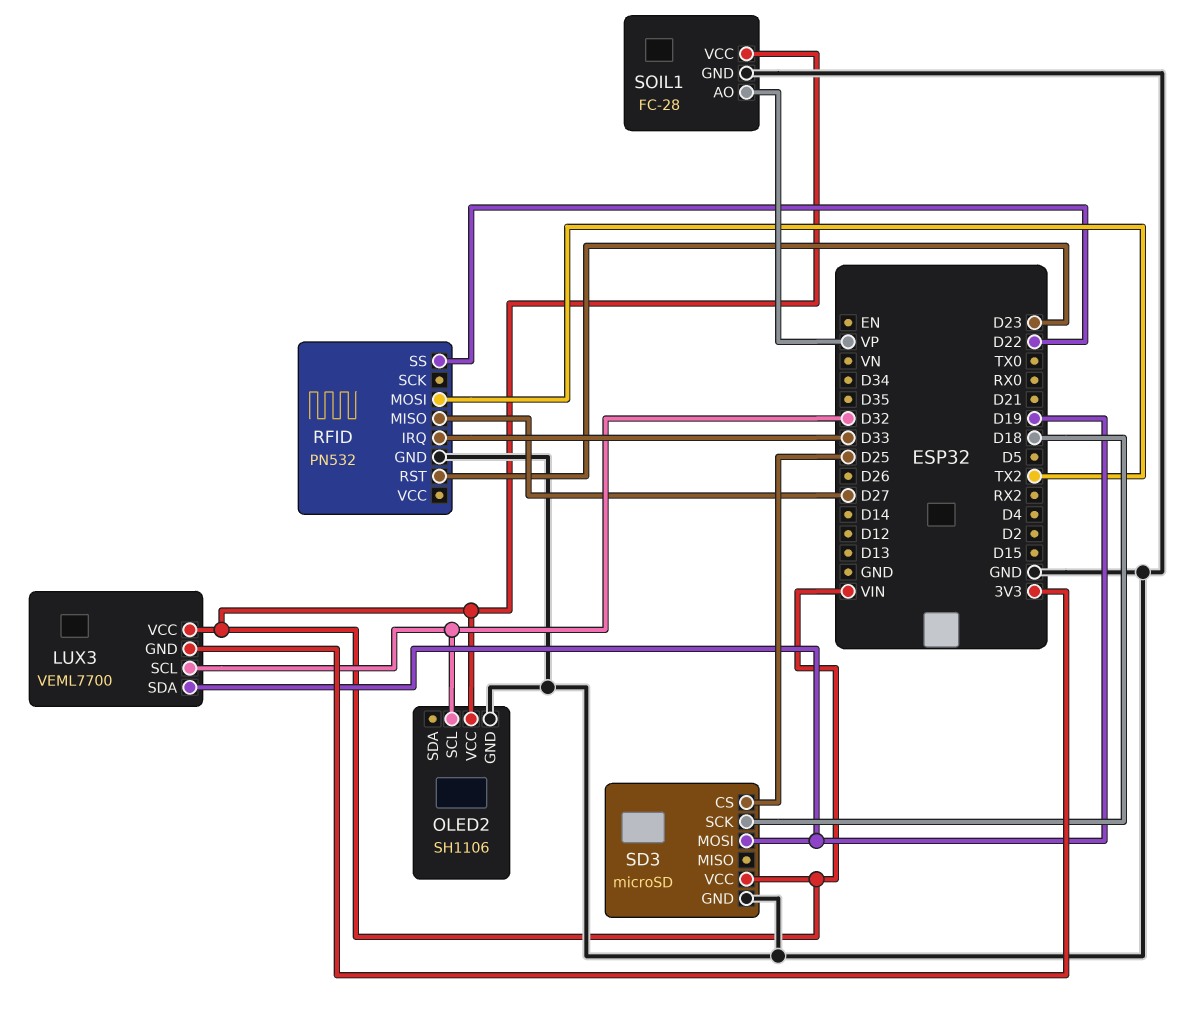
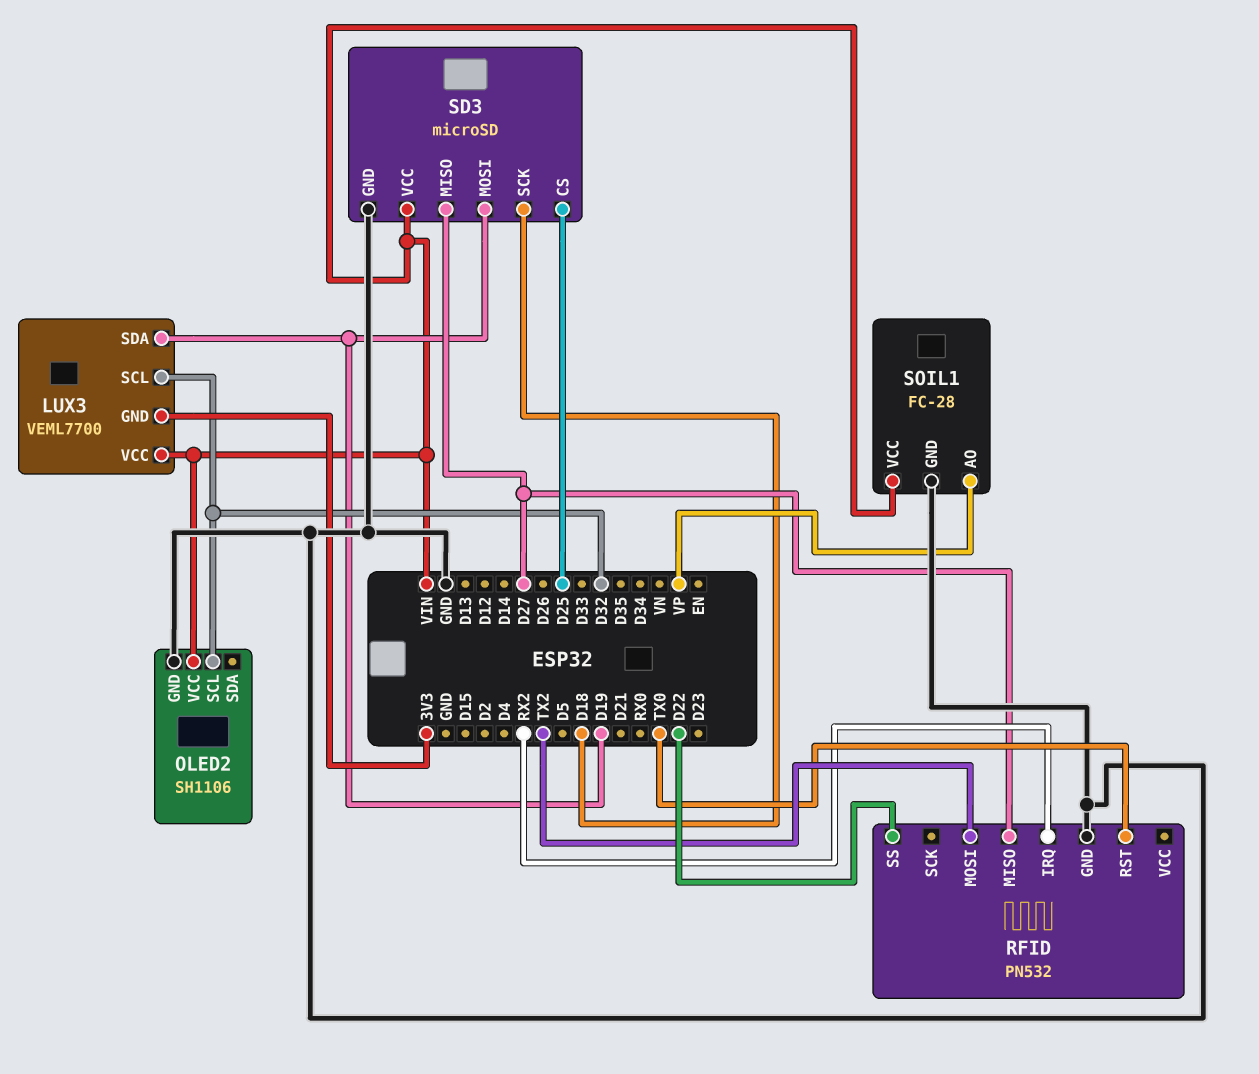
RFID pin IRQ: D33 -> RX2
RFID pin RST: D23 -> TX0
SD3 pin MISO: none -> D27

